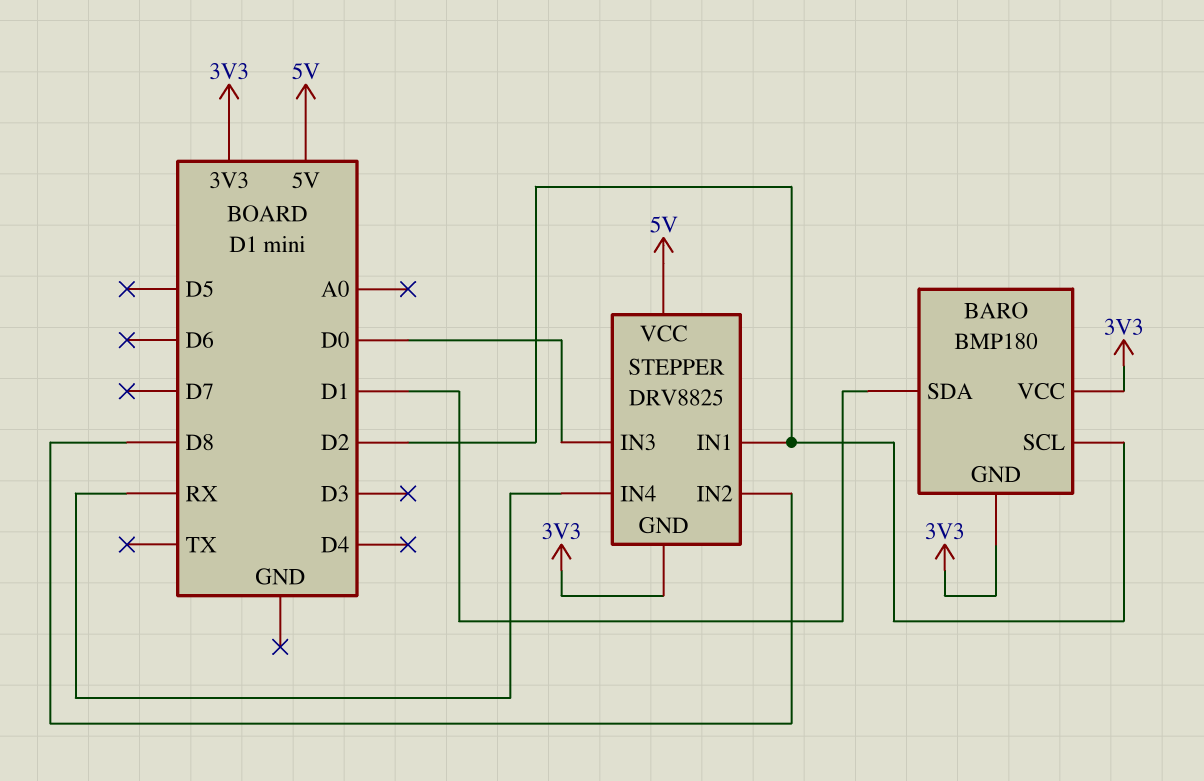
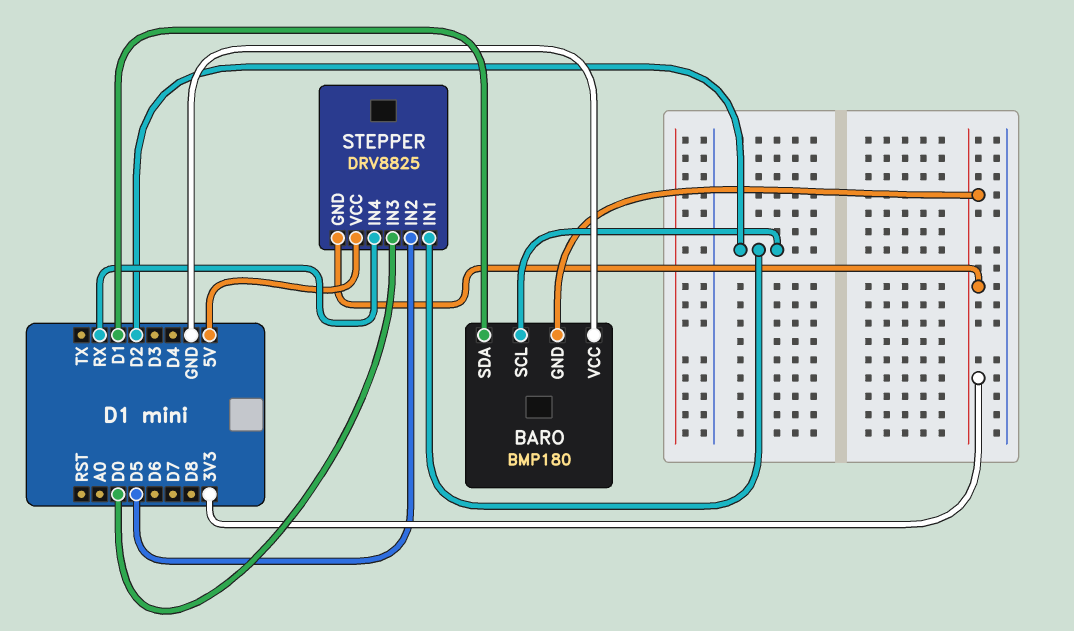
BARO pin VCC: 3V3 -> GND
STEPPER pin IN2: D8 -> D5

